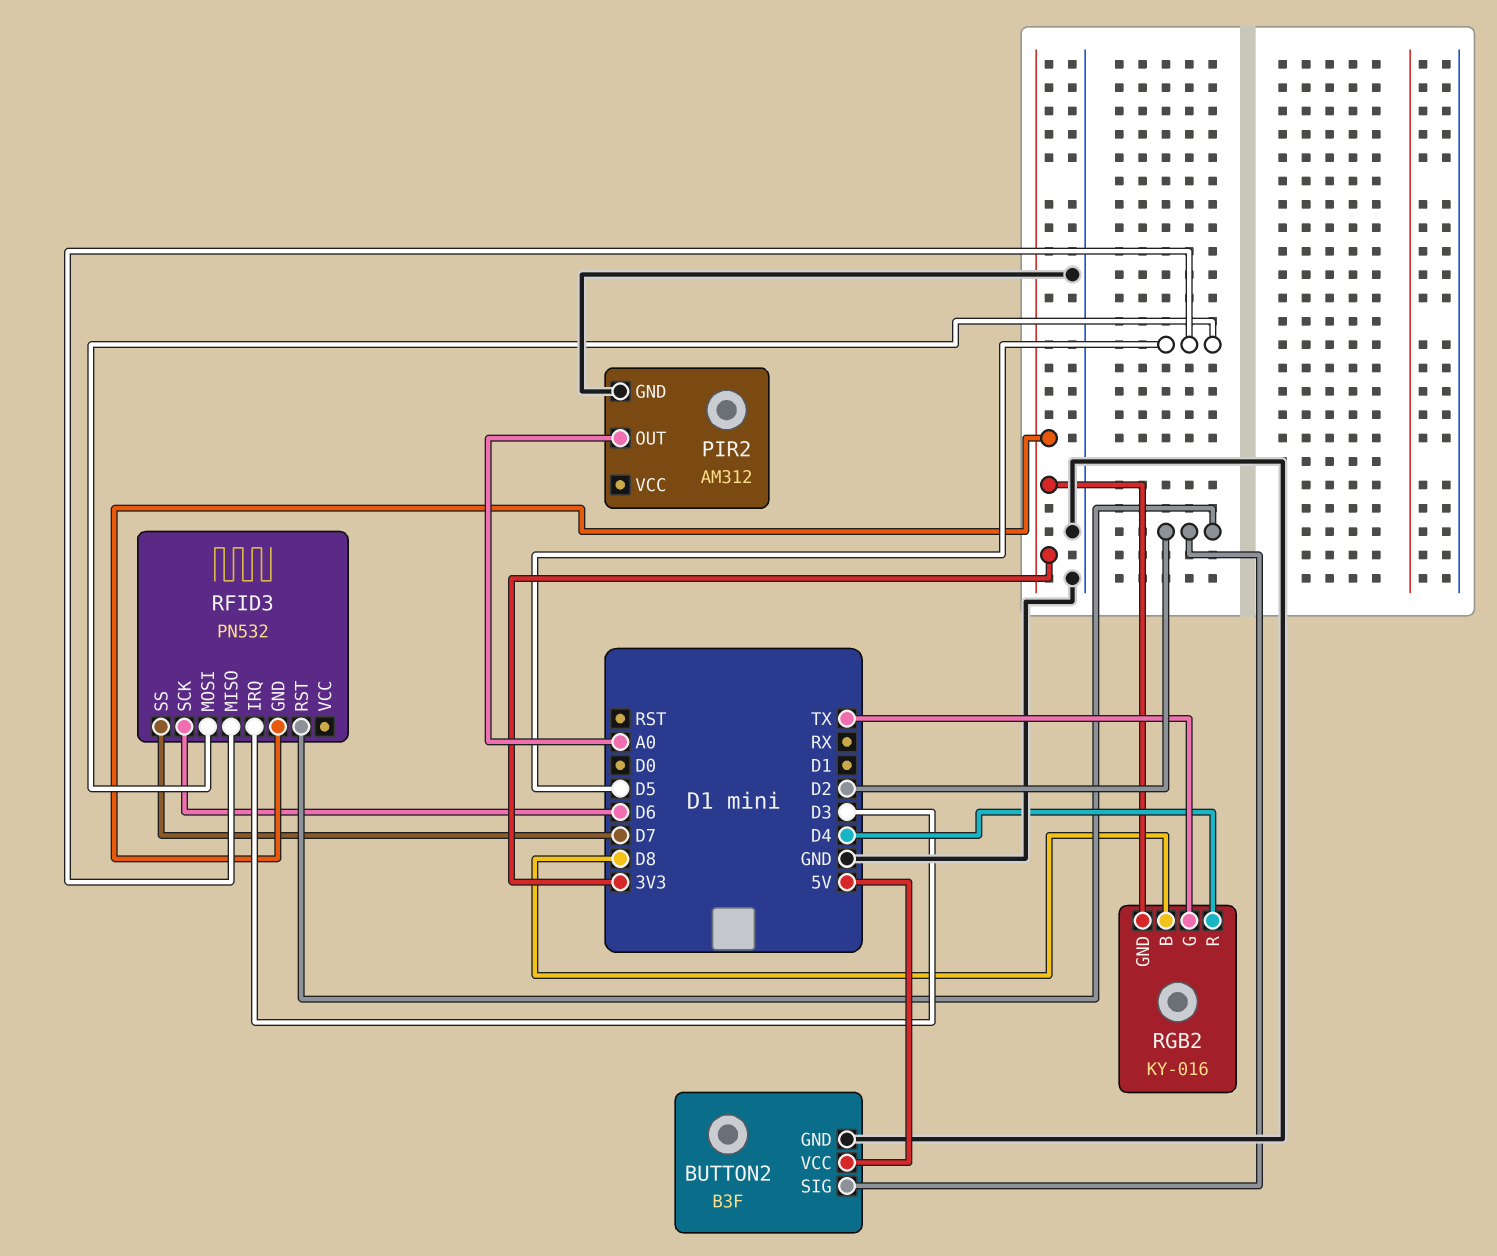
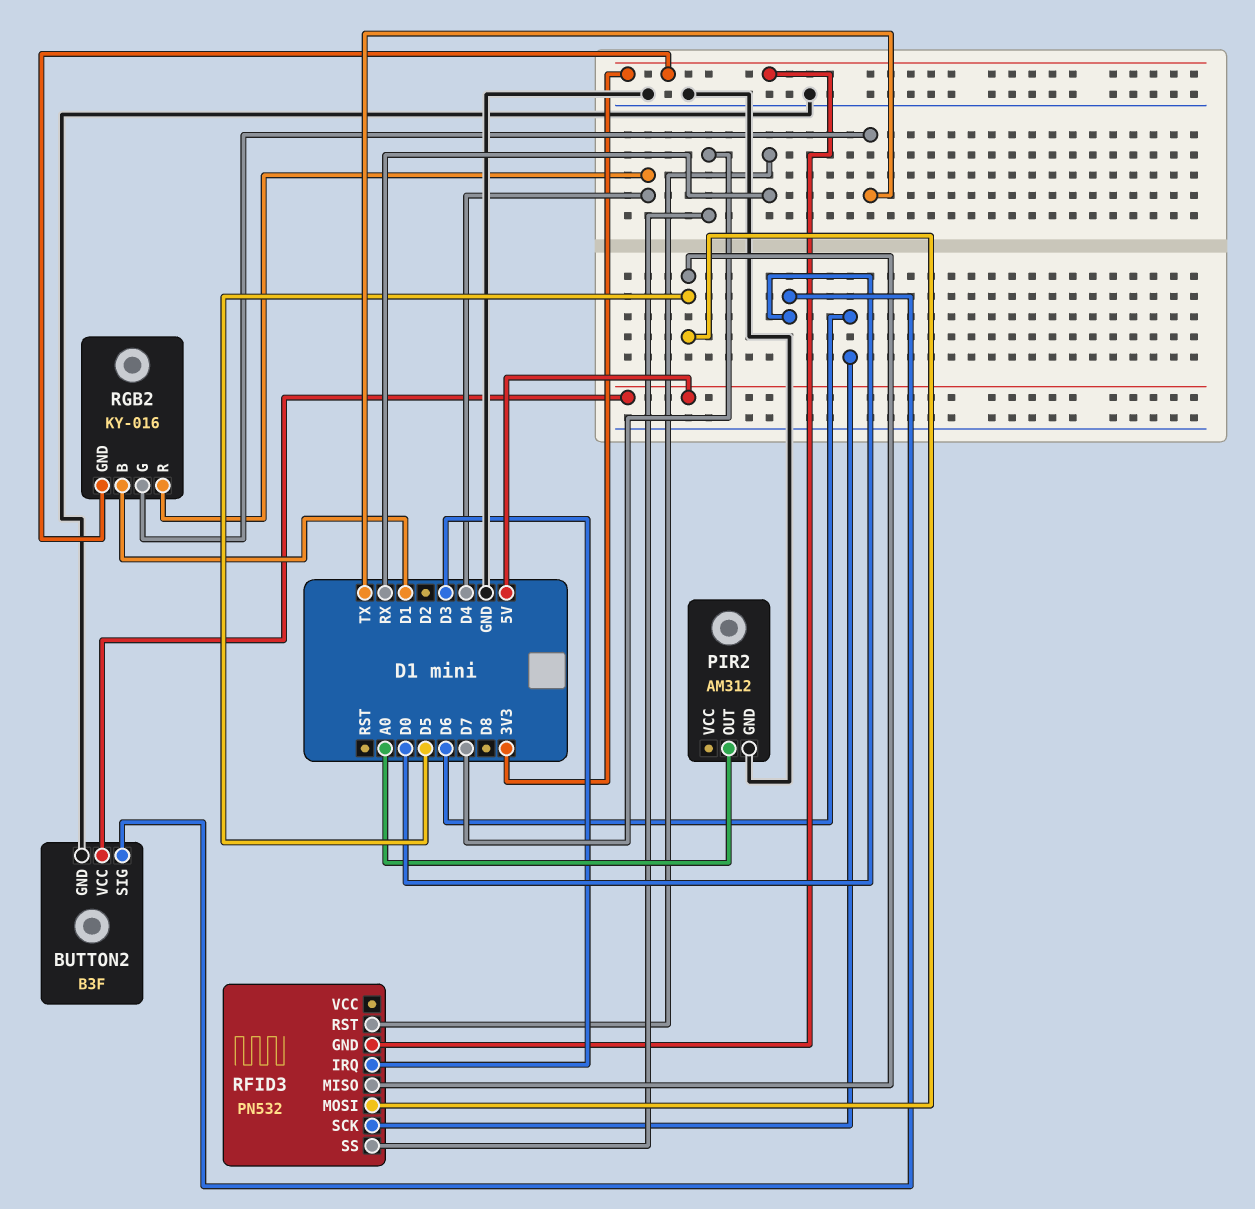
BUTTON2 pin SIG: D2 -> D0
RFID3 pin RST: D2 -> RX
RGB2 pin B: D8 -> D1

